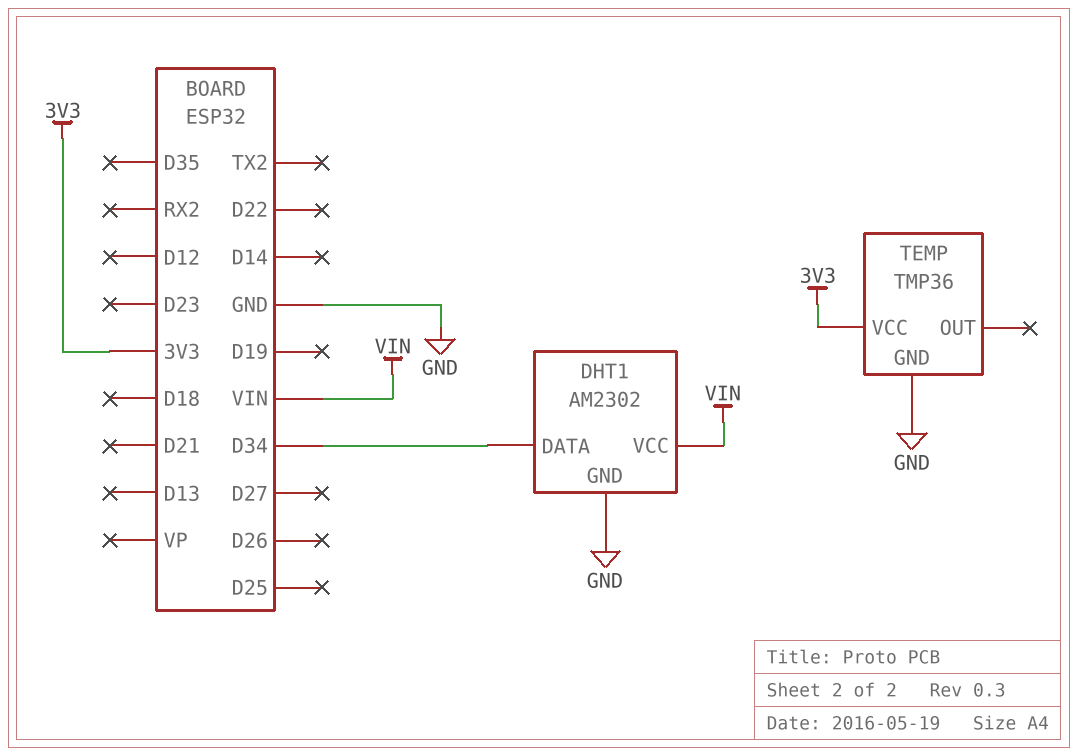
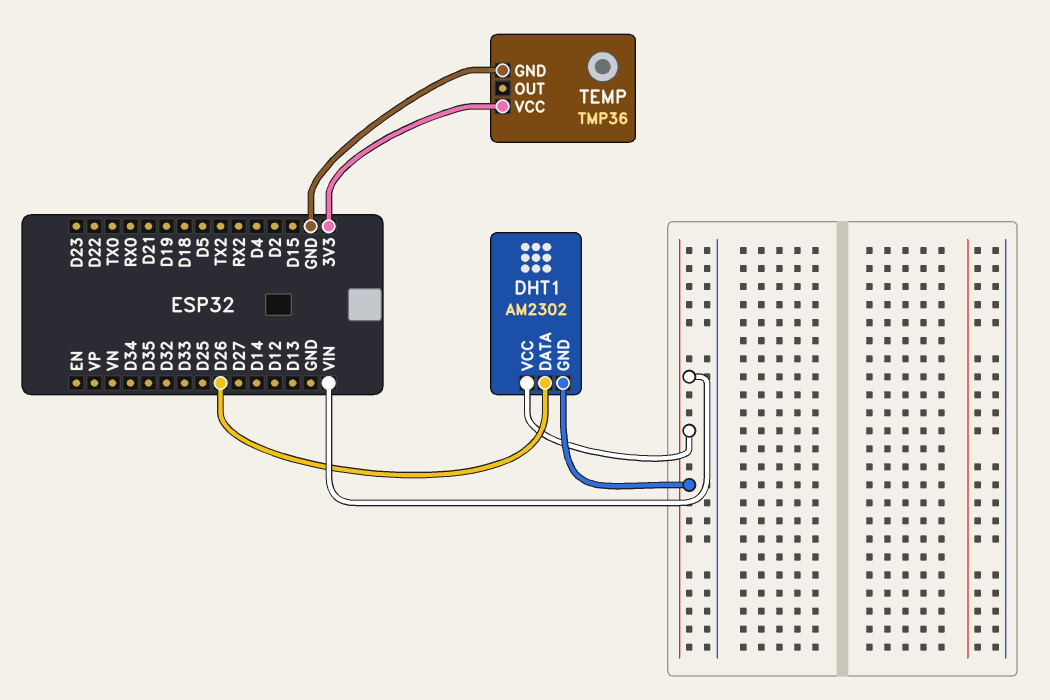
DHT1 pin DATA: D34 -> D26
DHT1 pin GND: GND -> VIN

